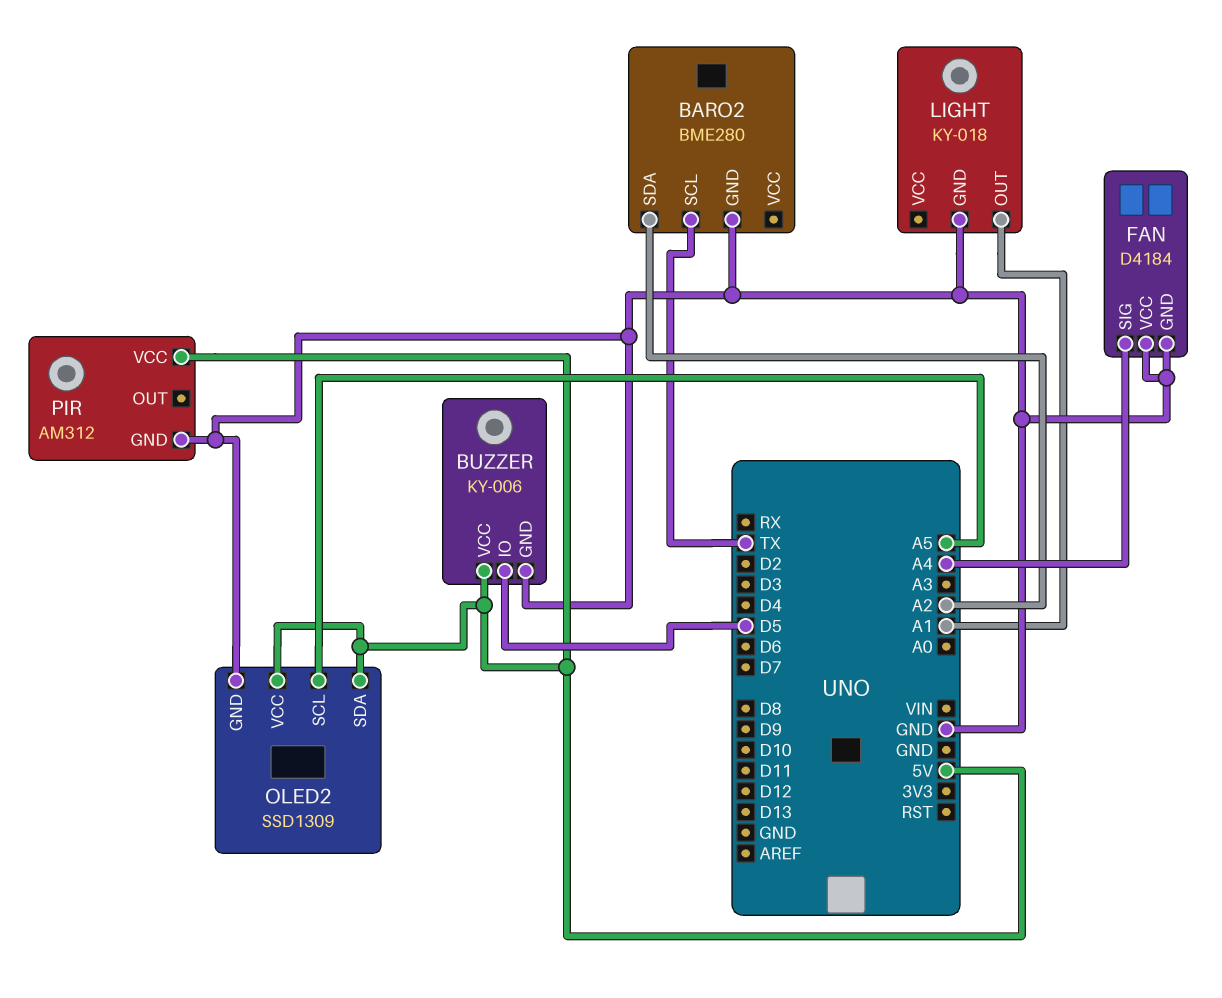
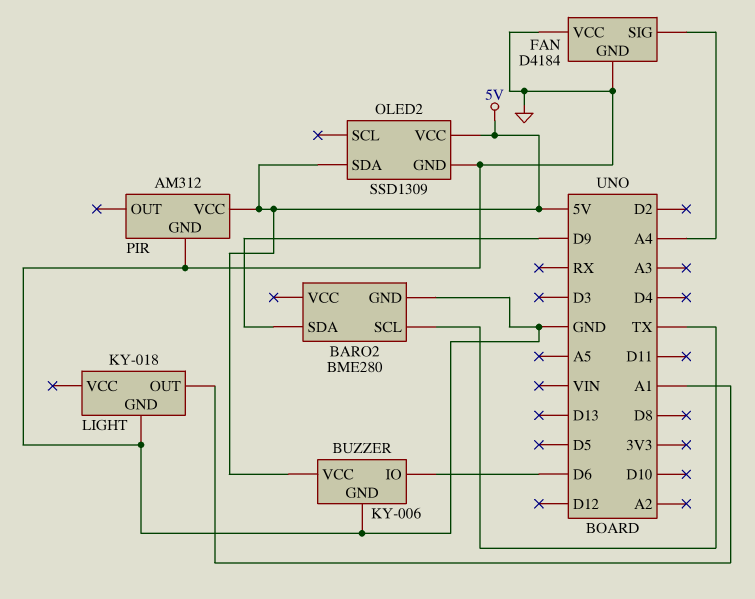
BARO2 pin SDA: A2 -> D9
BUZZER pin IO: D5 -> D6
OLED2 pin SCL: A5 -> none

